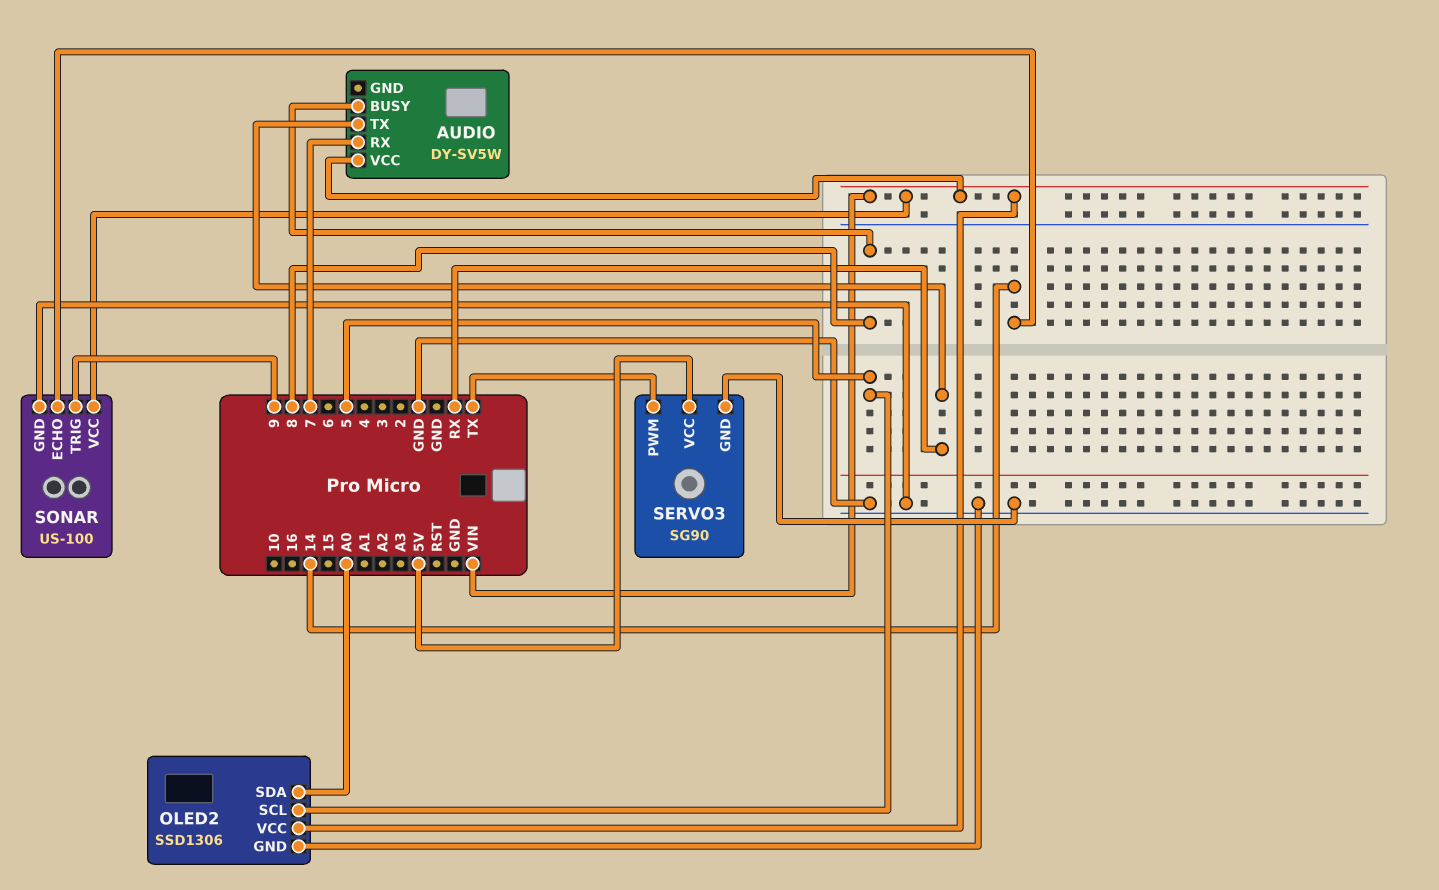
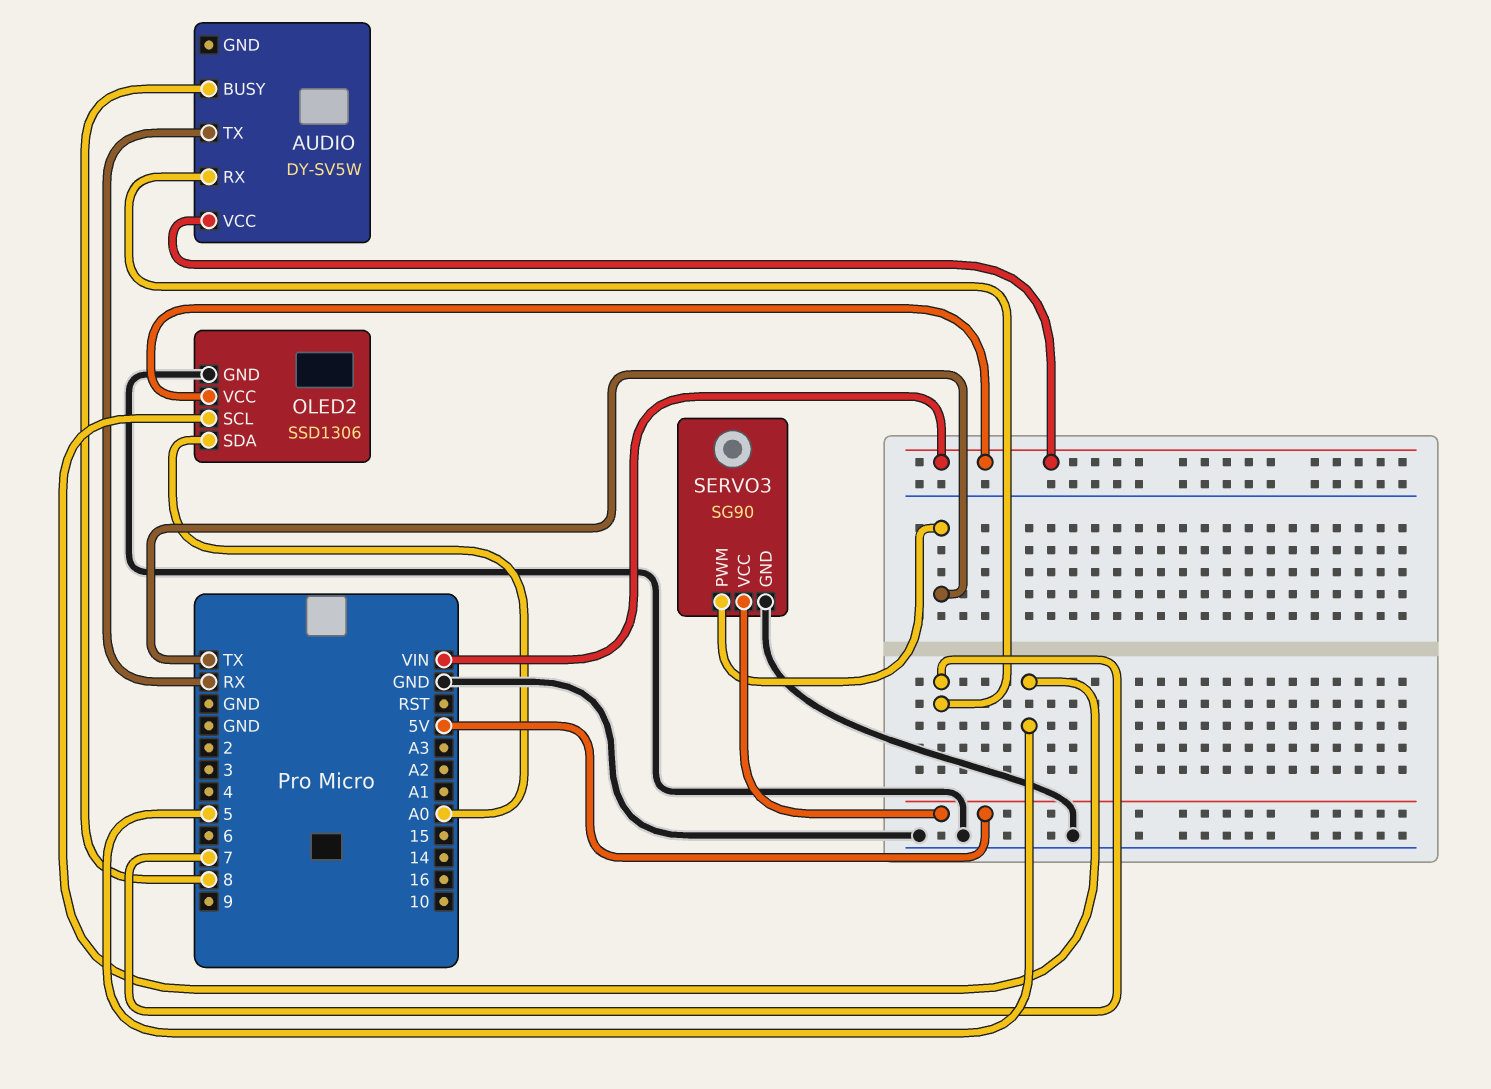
SONAR: US-100 -> none
SONAR pin ECHO: 14 -> none
SONAR pin GND: GND -> none
SONAR pin TRIG: 9 -> none
SONAR pin VCC: VIN -> none

